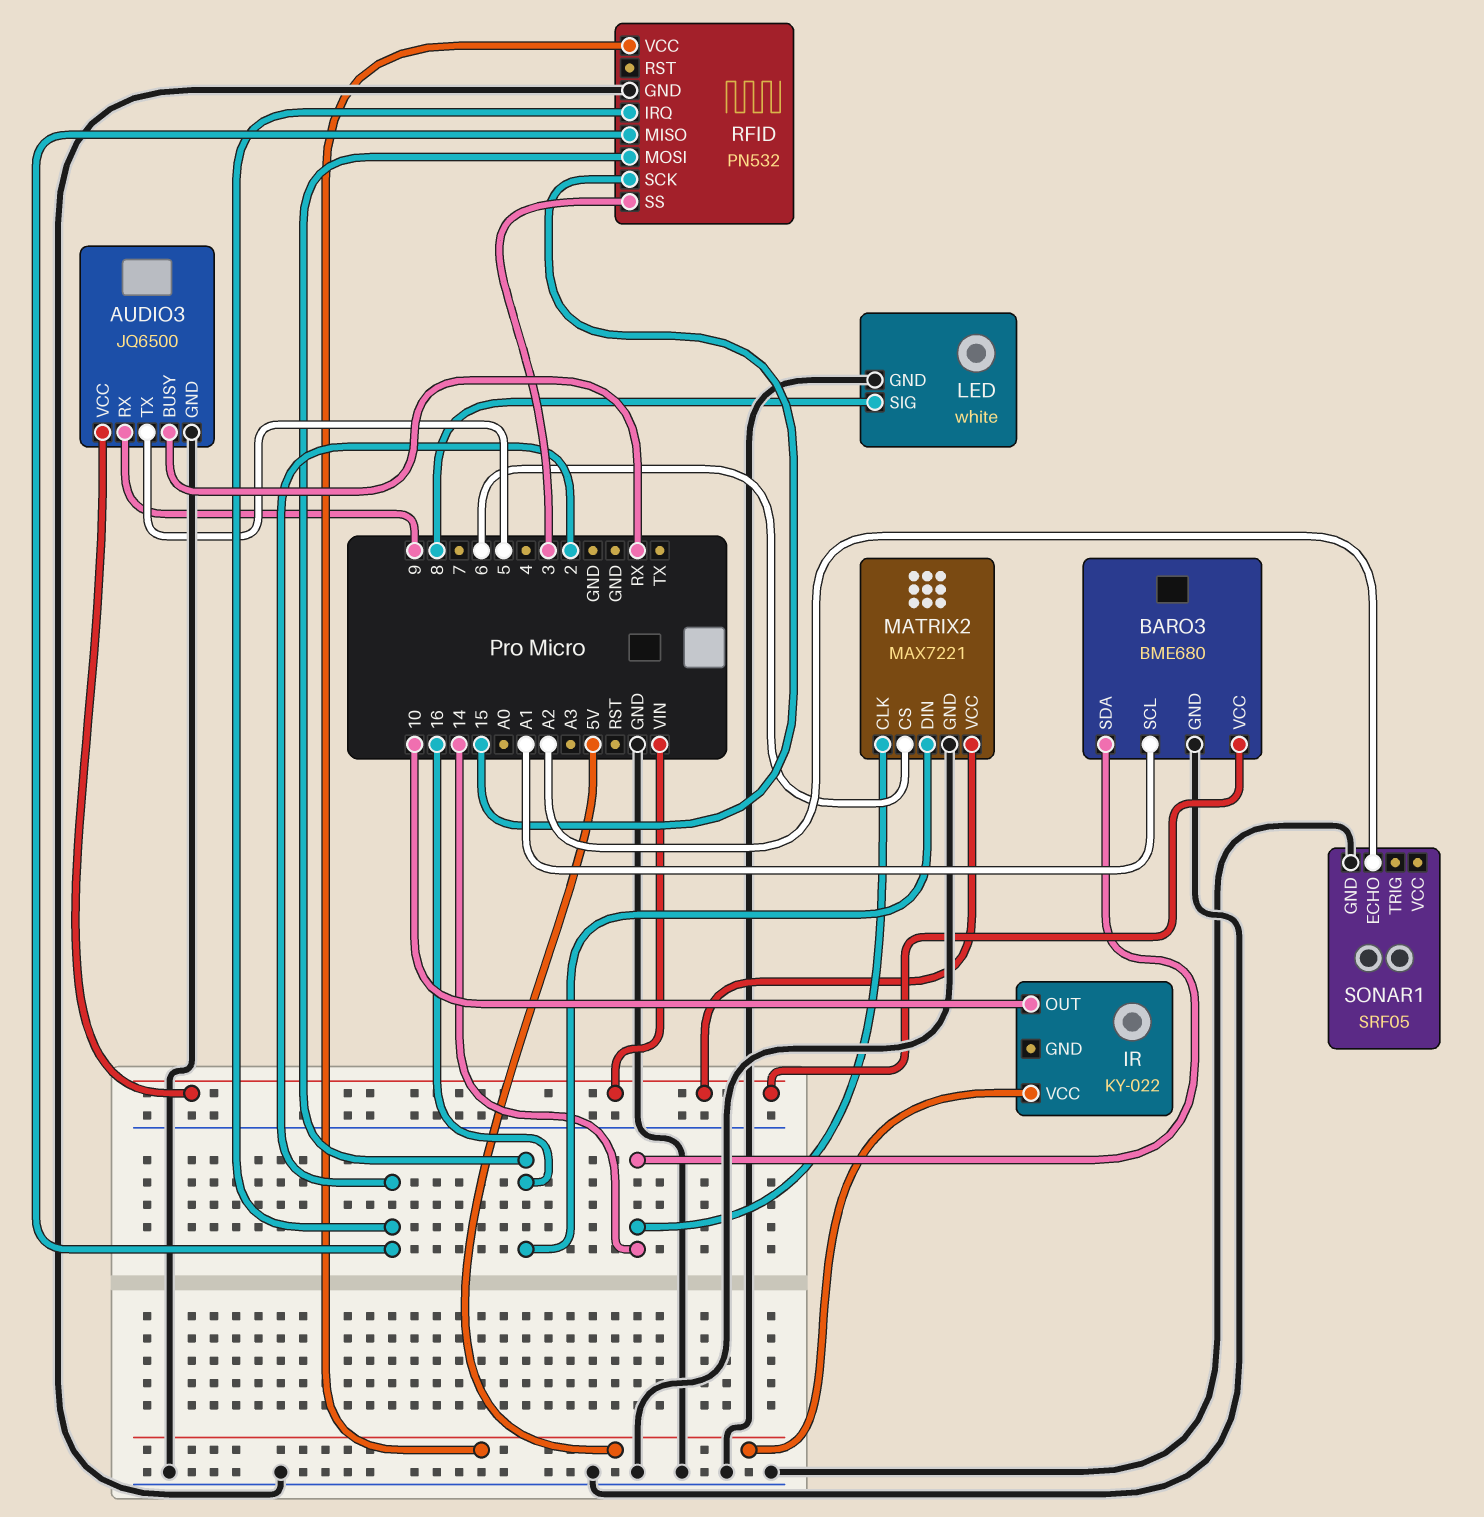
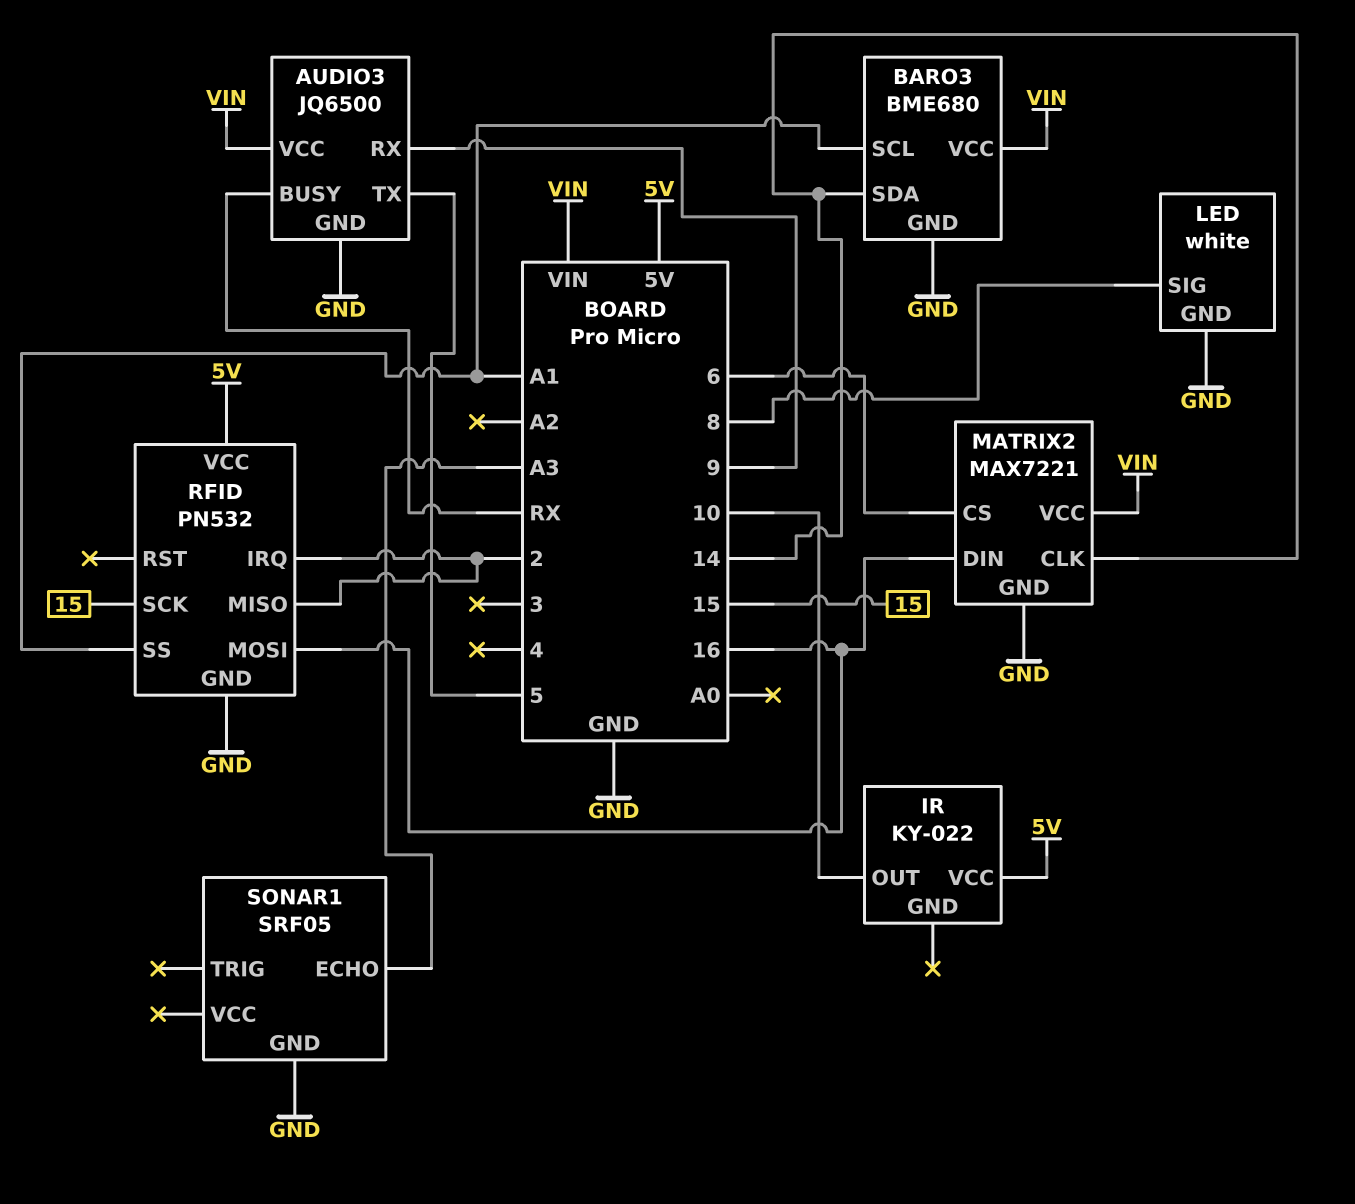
RFID pin SS: 3 -> A1
SONAR1 pin ECHO: A2 -> A3

